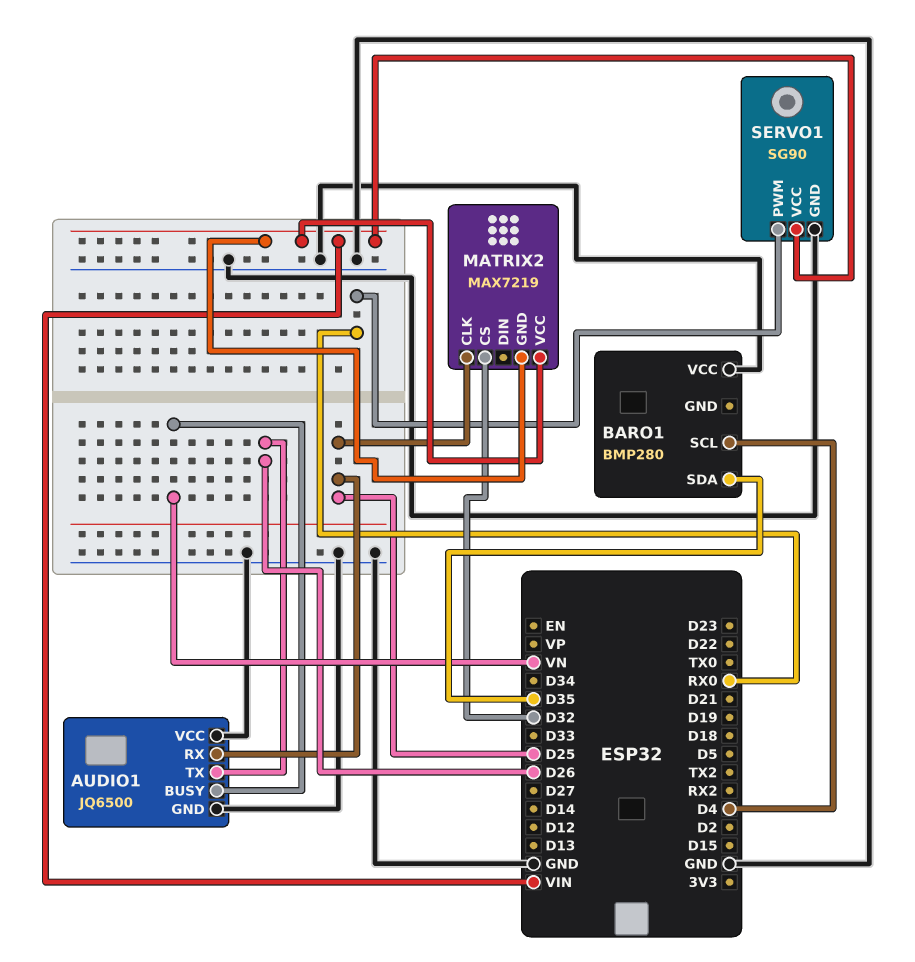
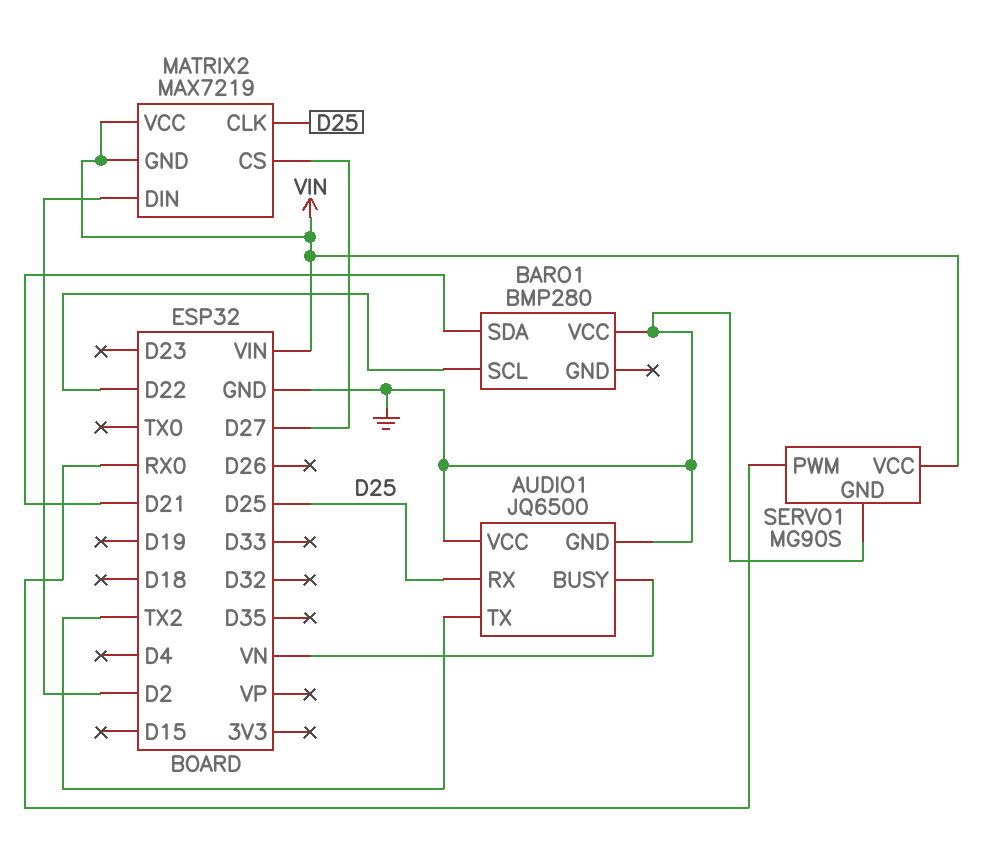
AUDIO1 pin TX: D26 -> TX2
BARO1 pin SCL: D4 -> D22
BARO1 pin SDA: D35 -> D21
MATRIX2 pin CS: D32 -> D27
MATRIX2 pin DIN: none -> D2
SERVO1: SG90 -> MG90S

